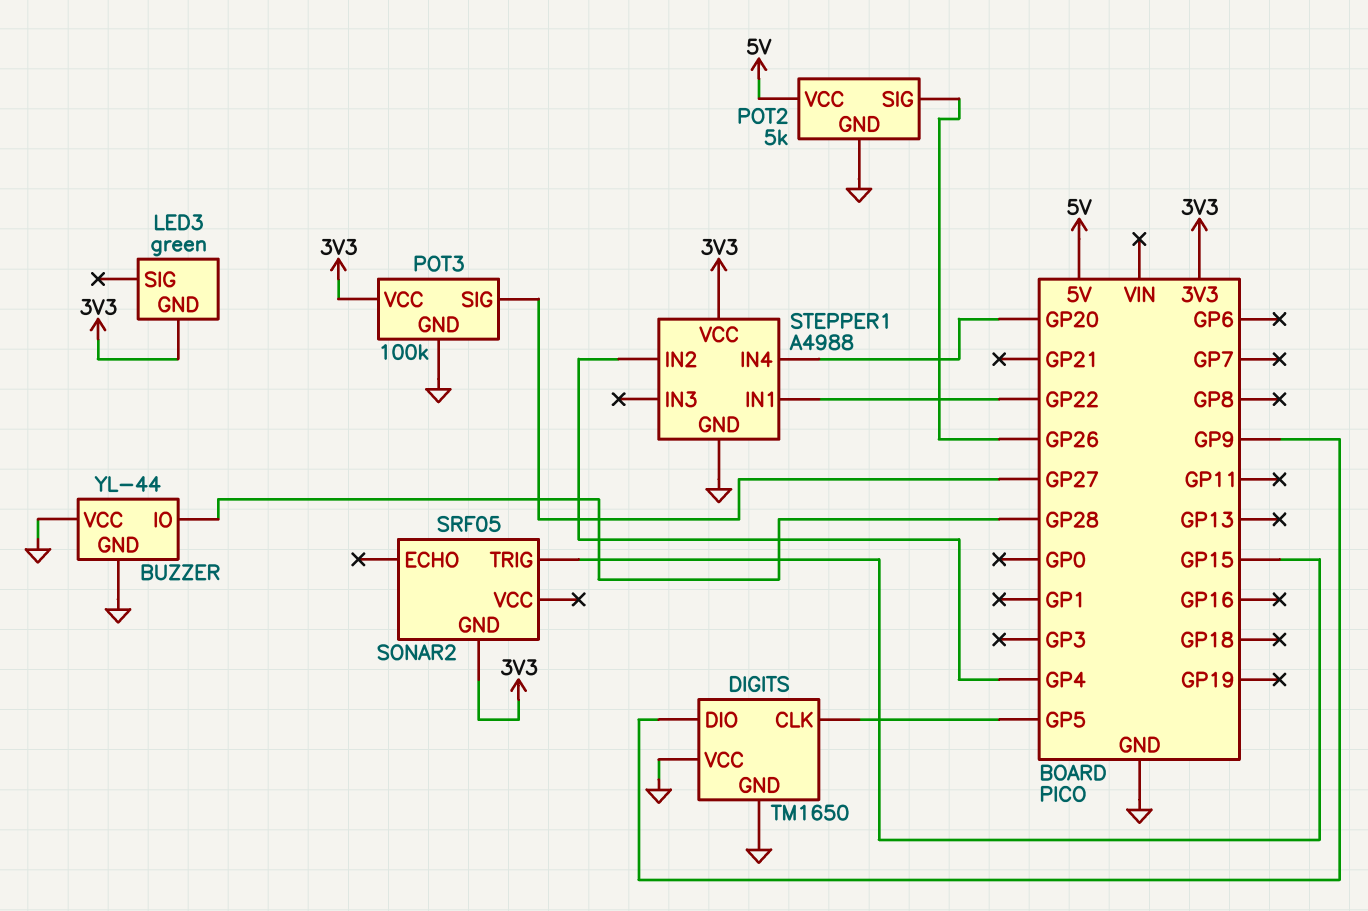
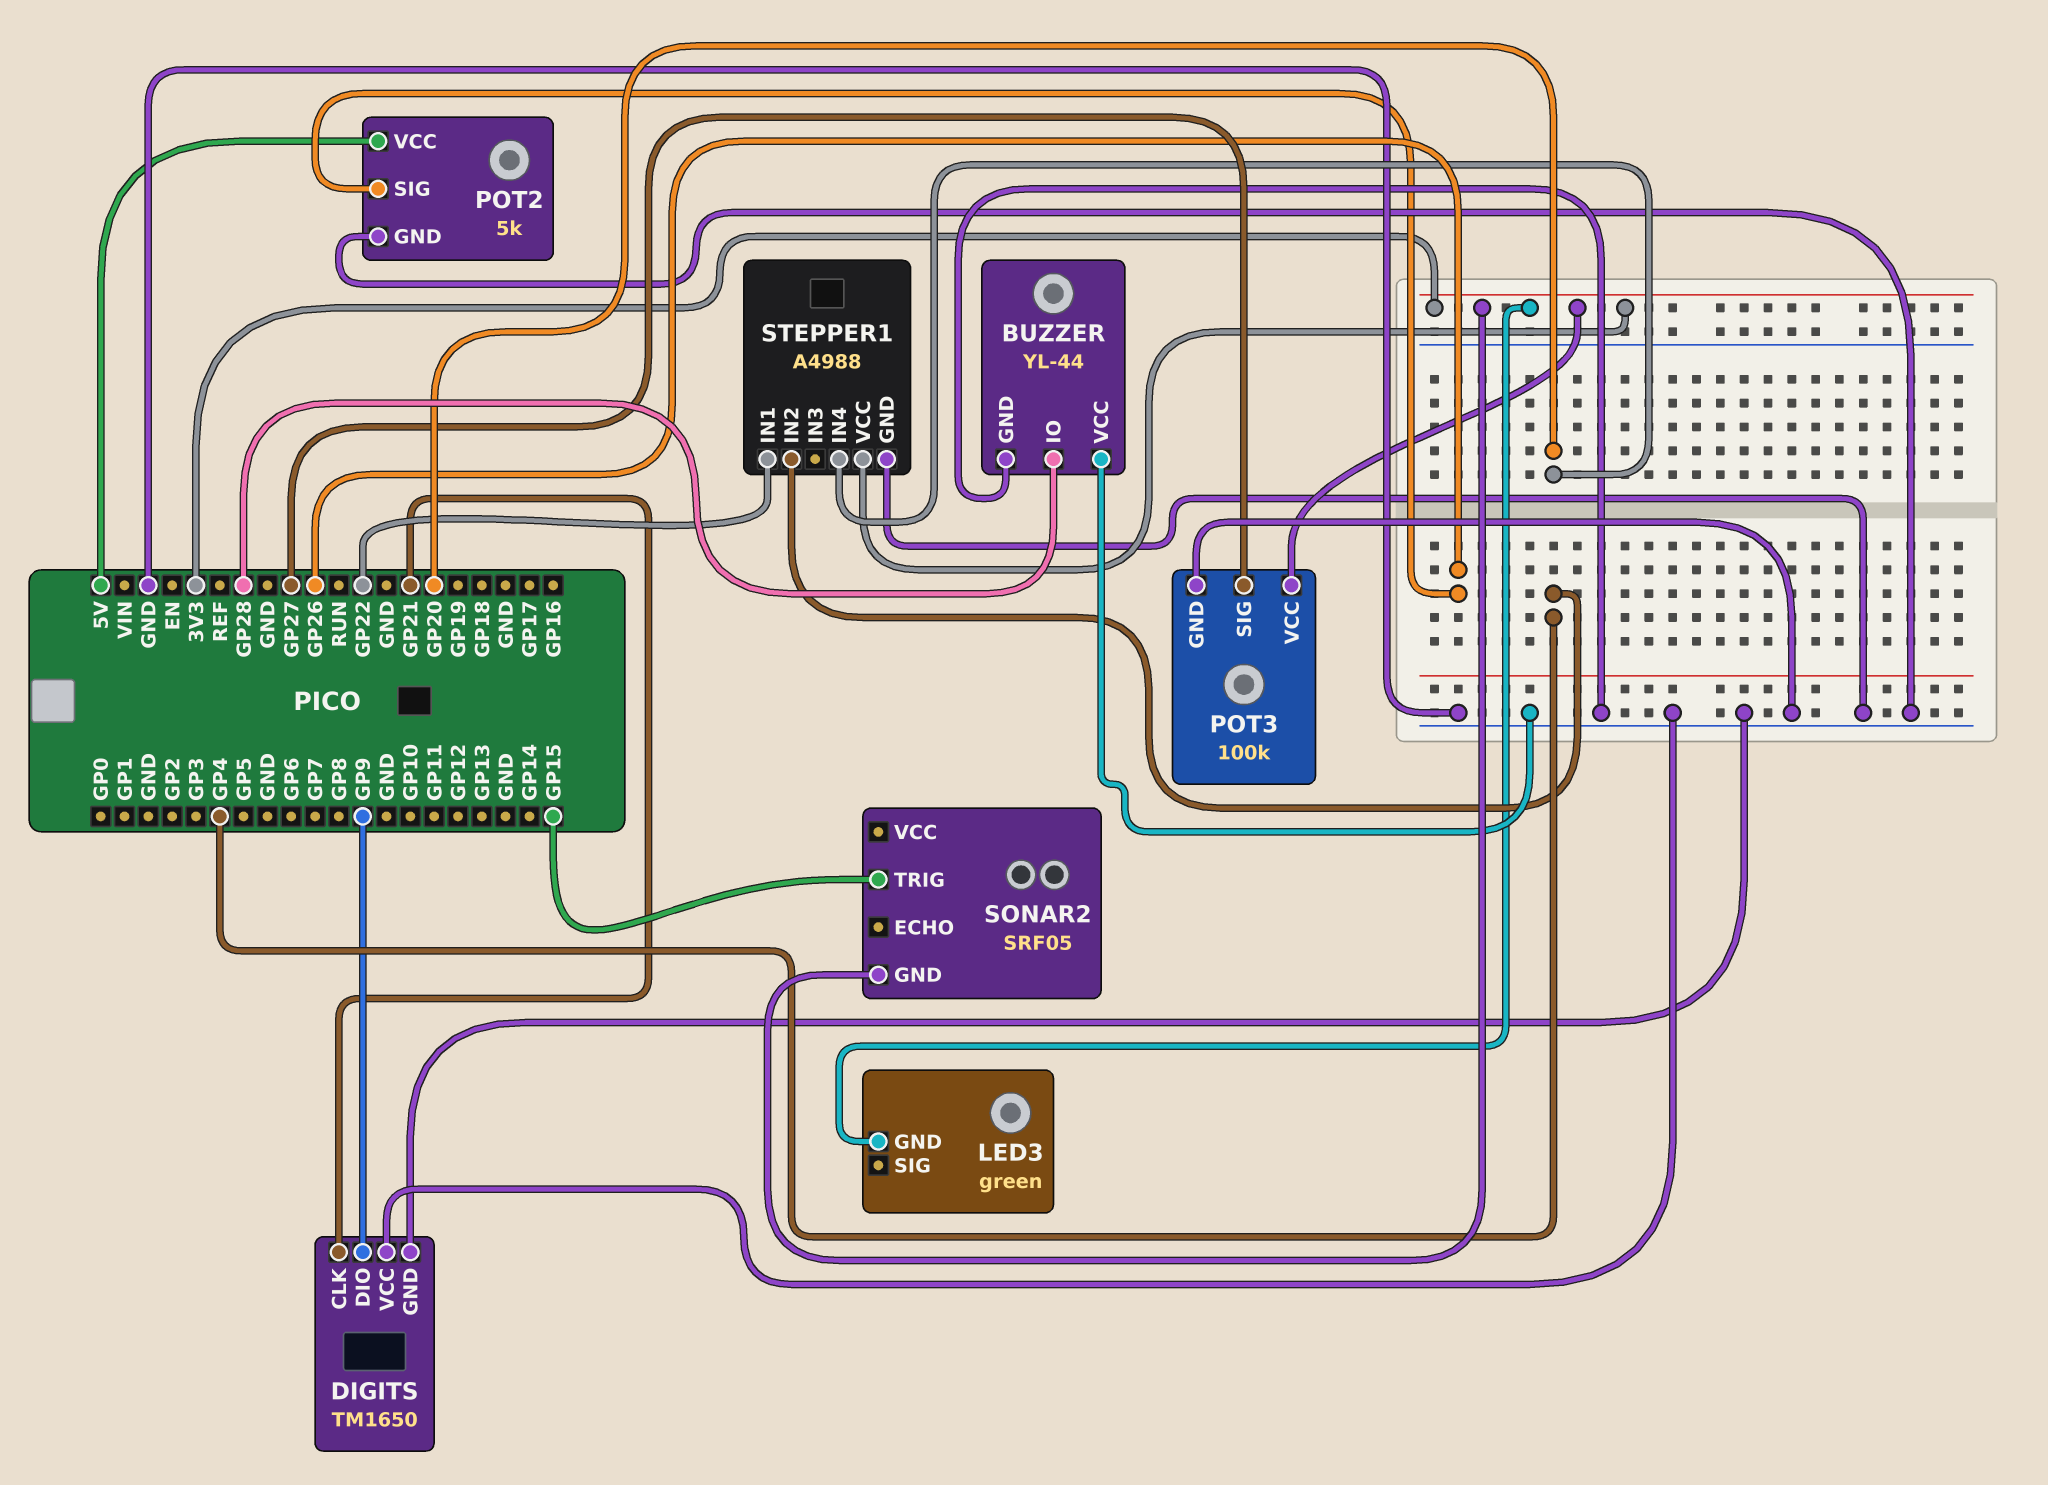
DIGITS pin CLK: GP5 -> GP21

